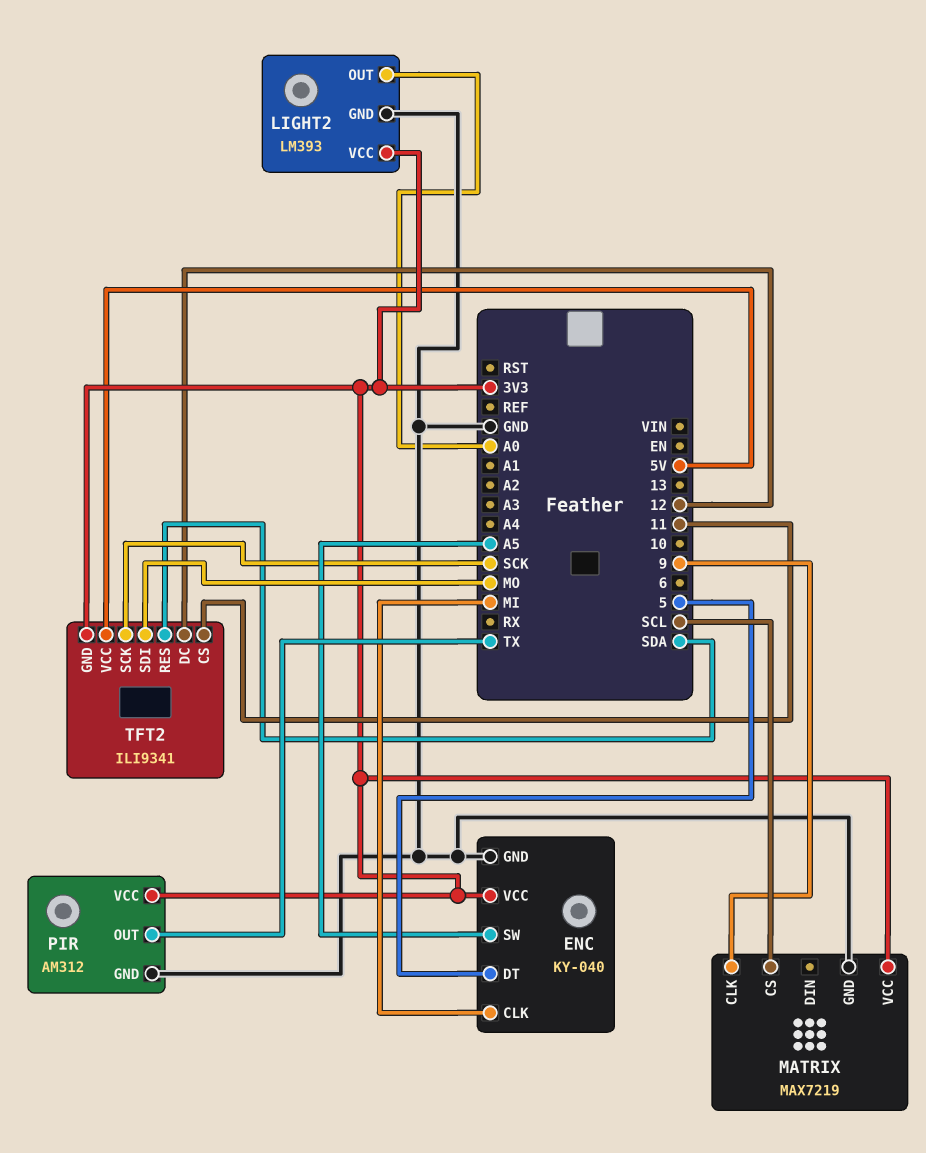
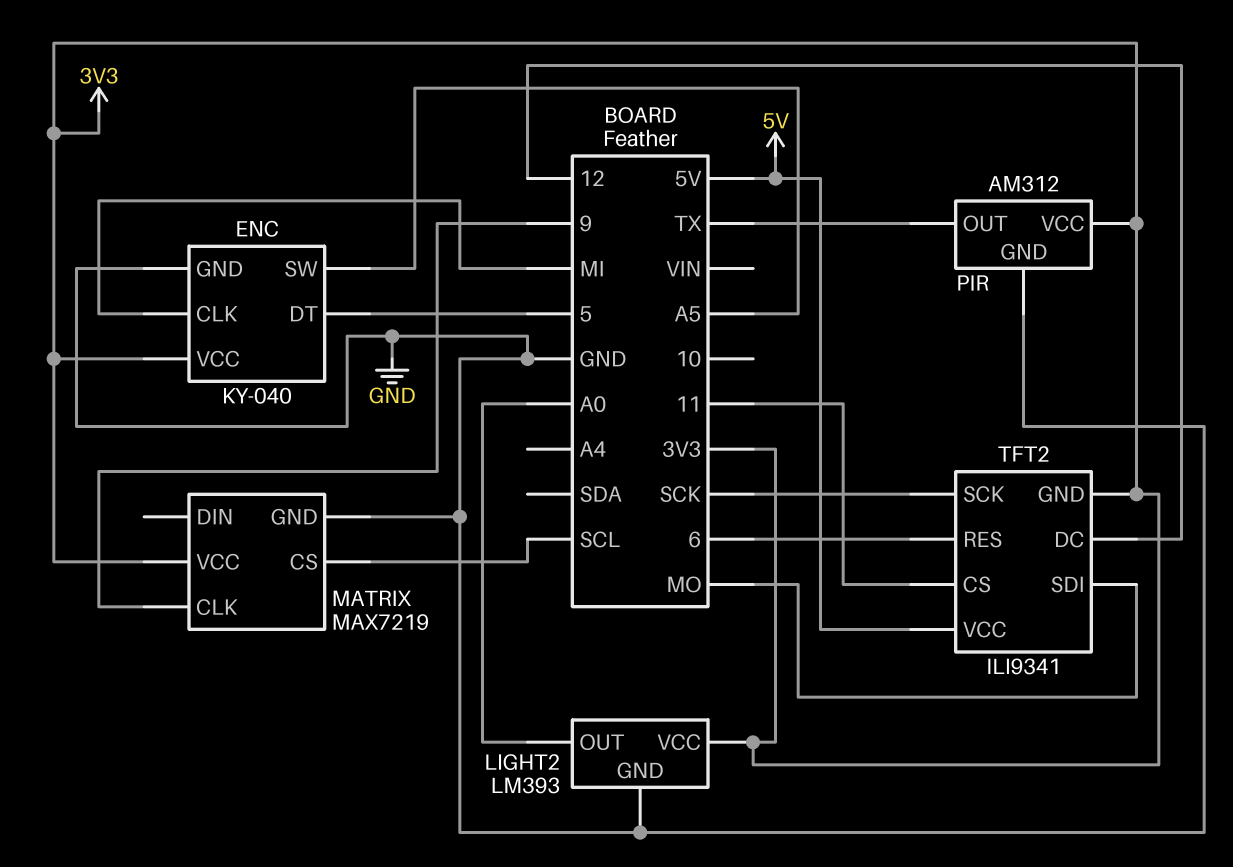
TFT2 pin RES: SDA -> 6

